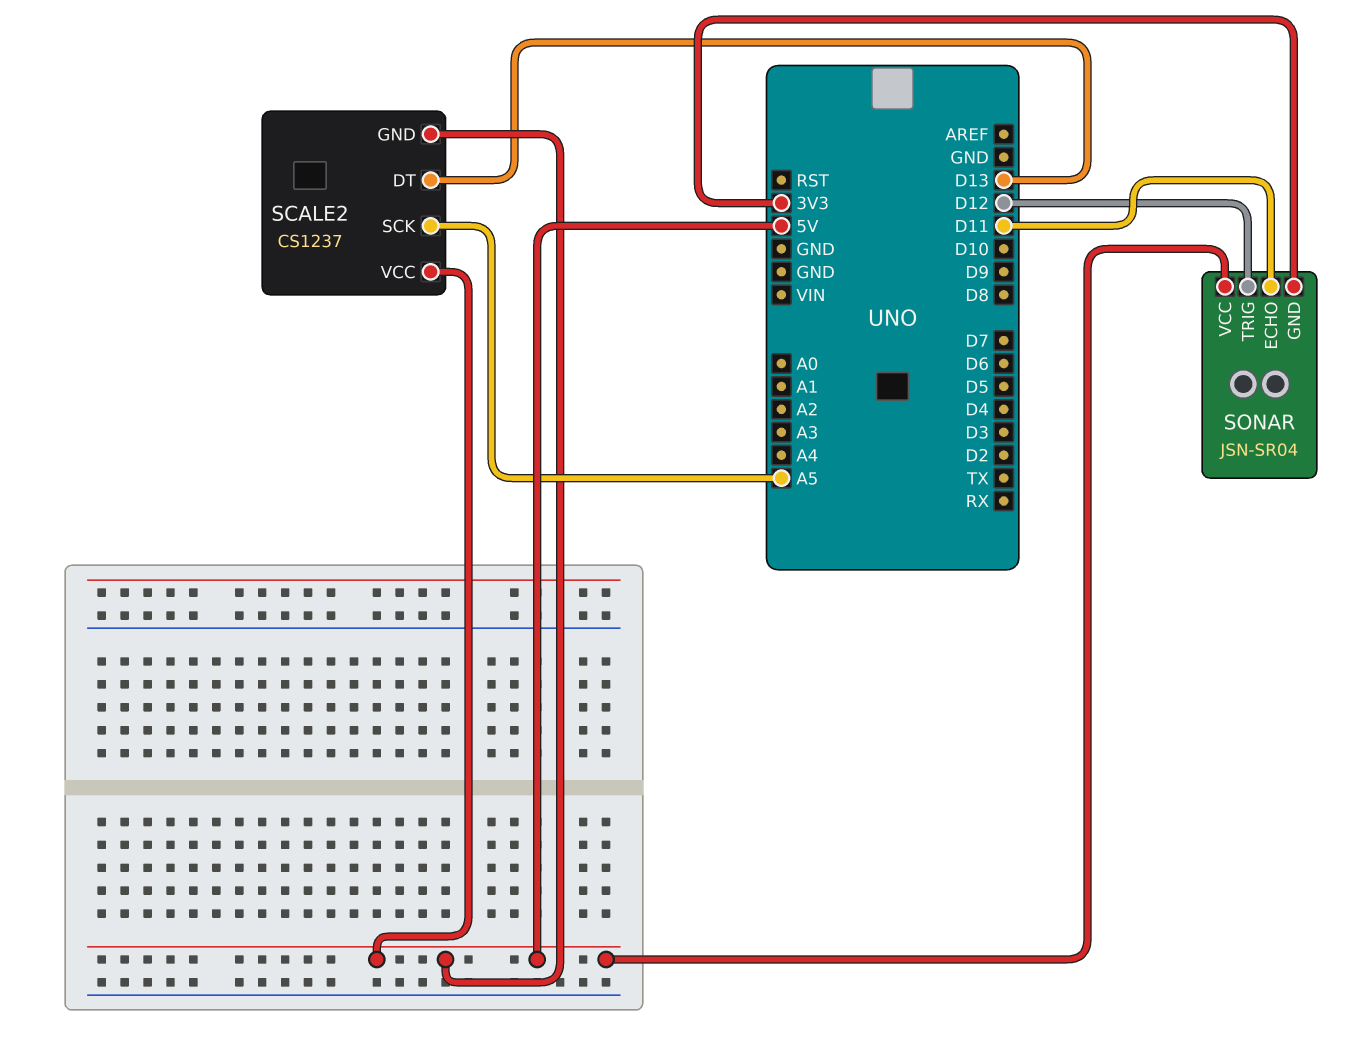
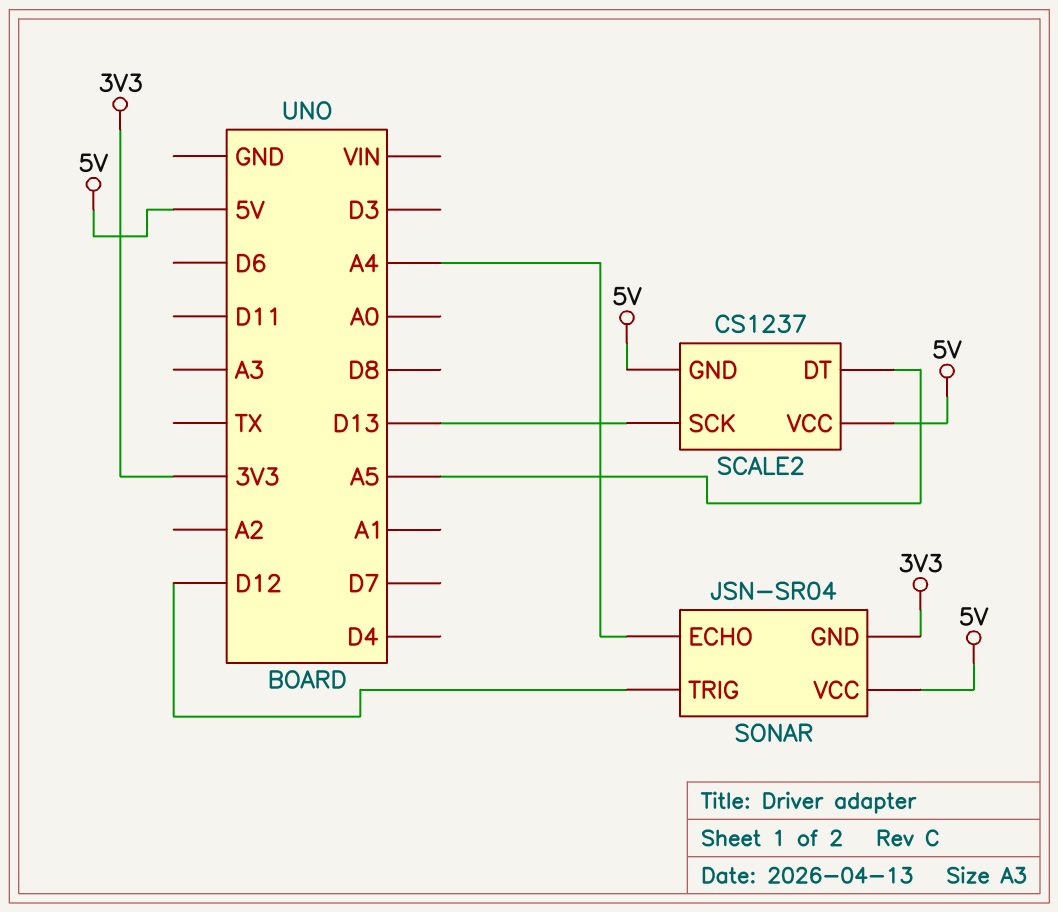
SCALE2 pin DT: D13 -> A5
SCALE2 pin SCK: A5 -> D13
SONAR pin ECHO: D11 -> A4

